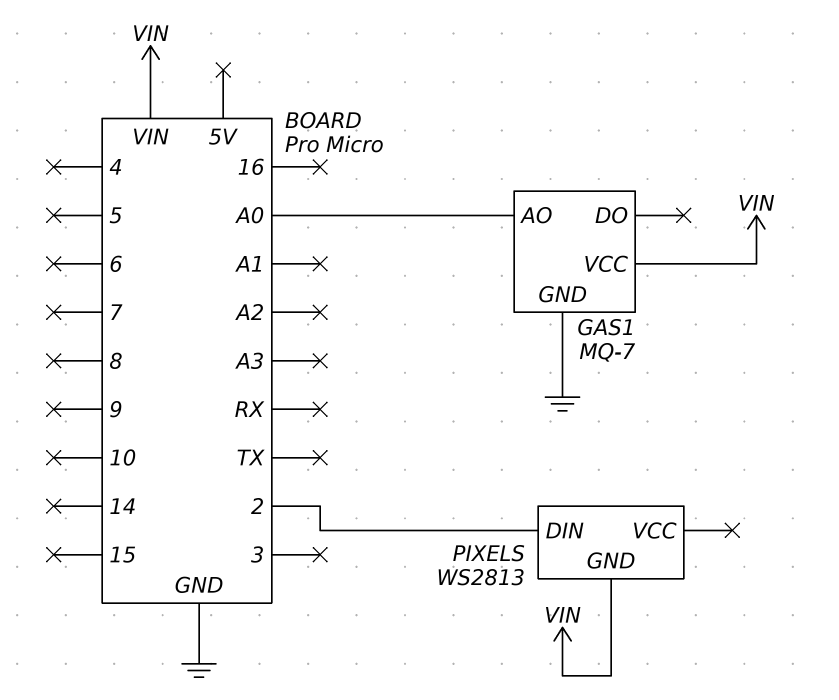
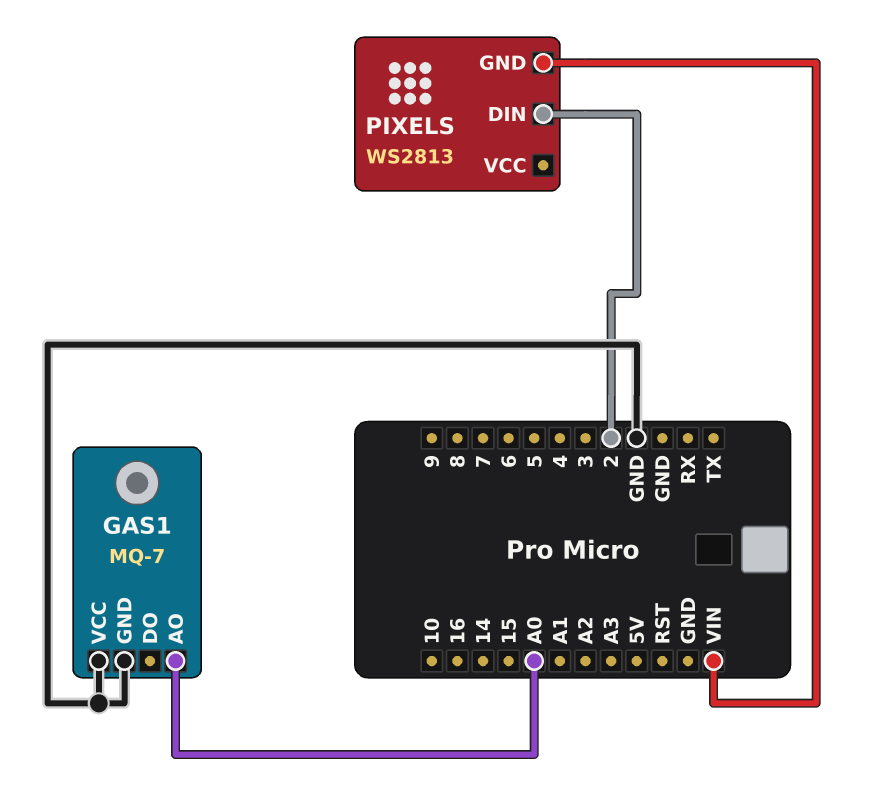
GAS1 pin VCC: VIN -> GND

